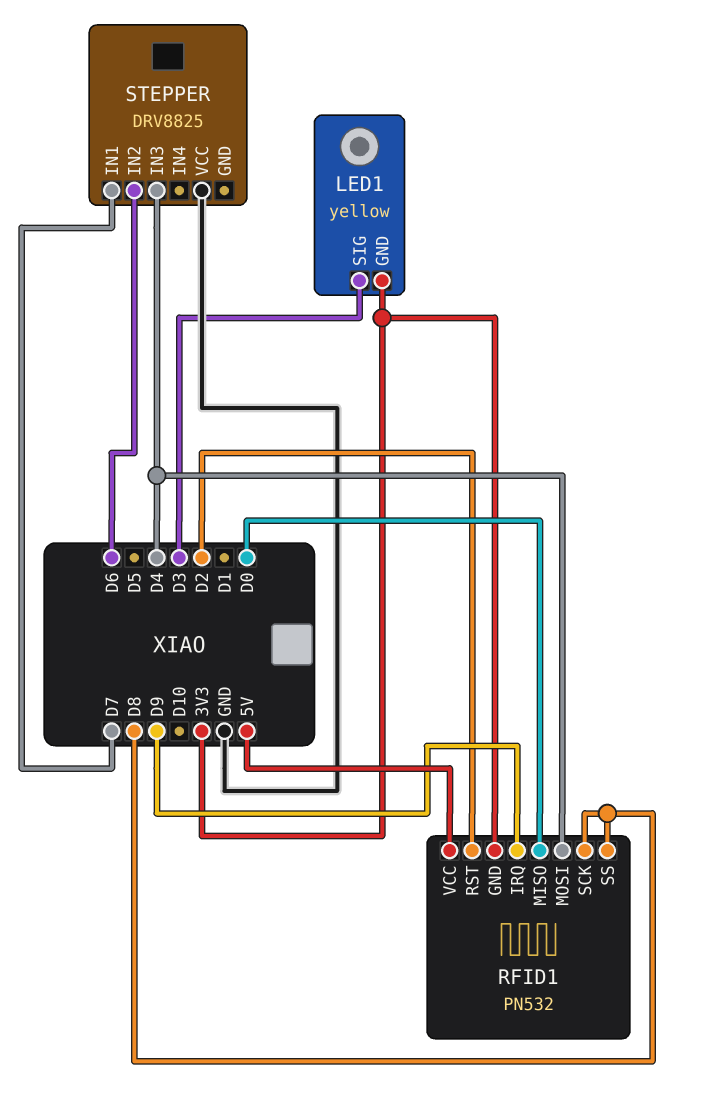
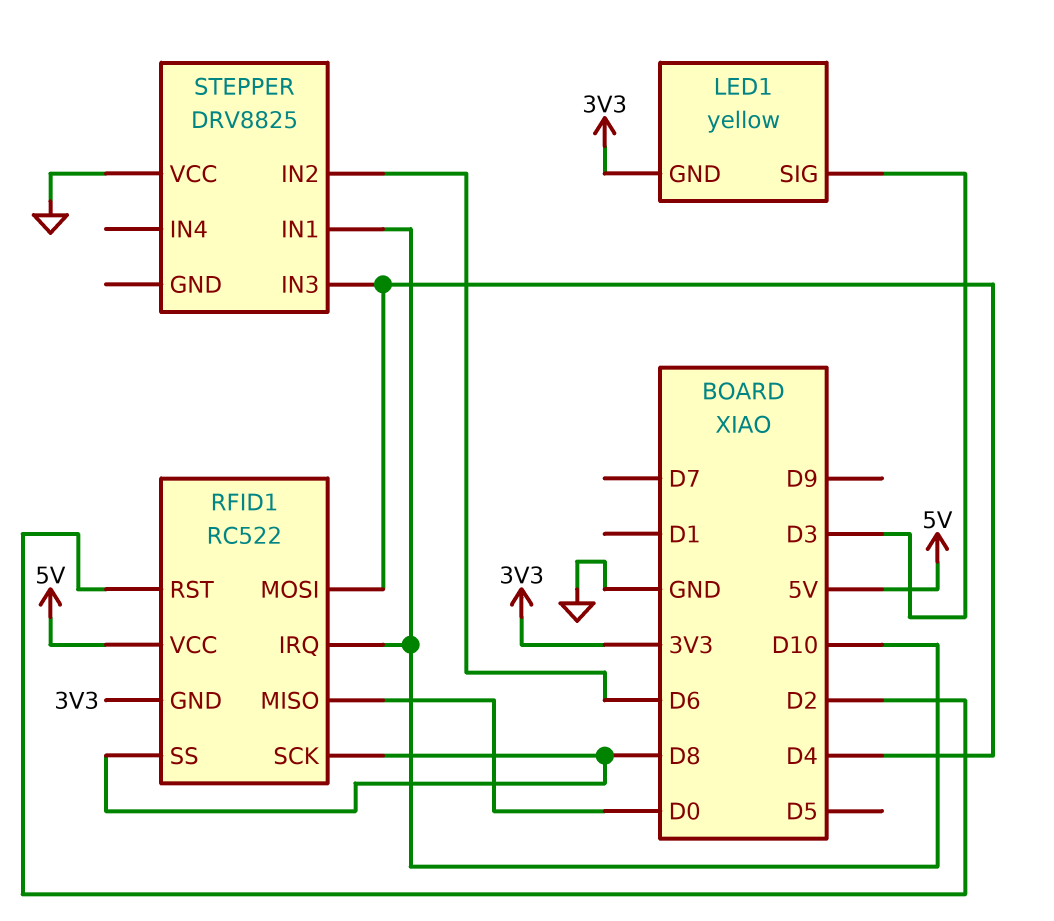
RFID1: PN532 -> RC522
RFID1 pin IRQ: D9 -> D10
STEPPER pin IN1: D7 -> D10

